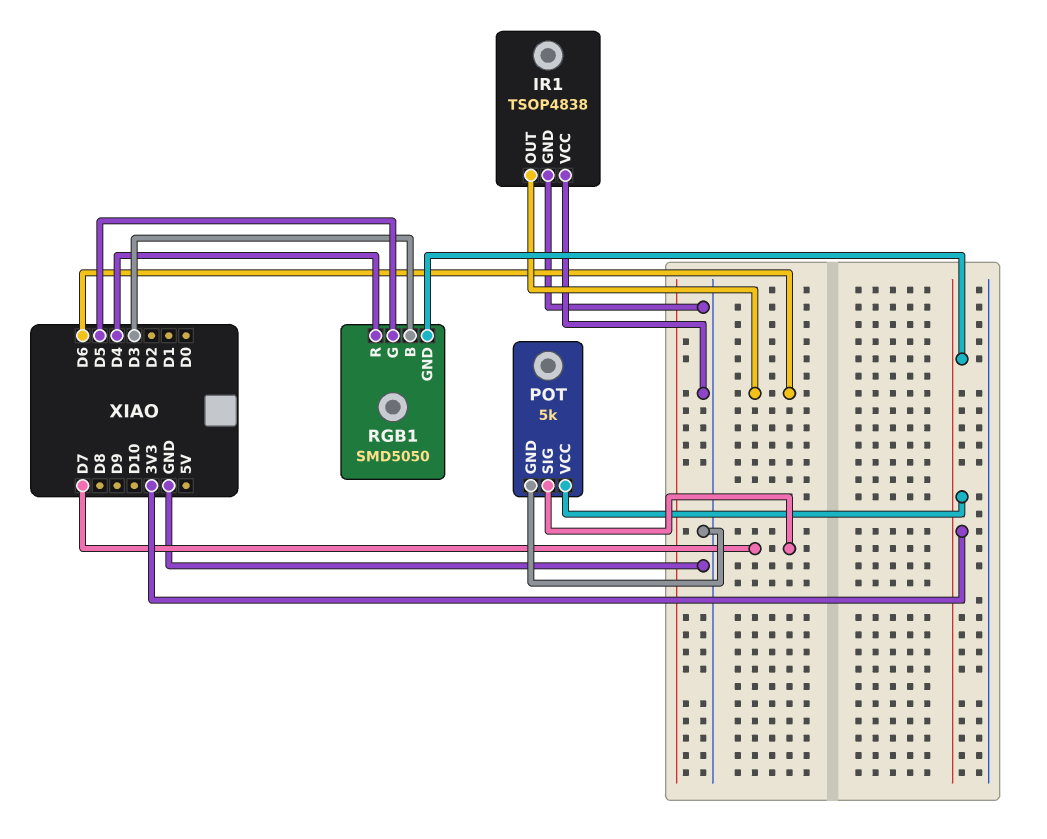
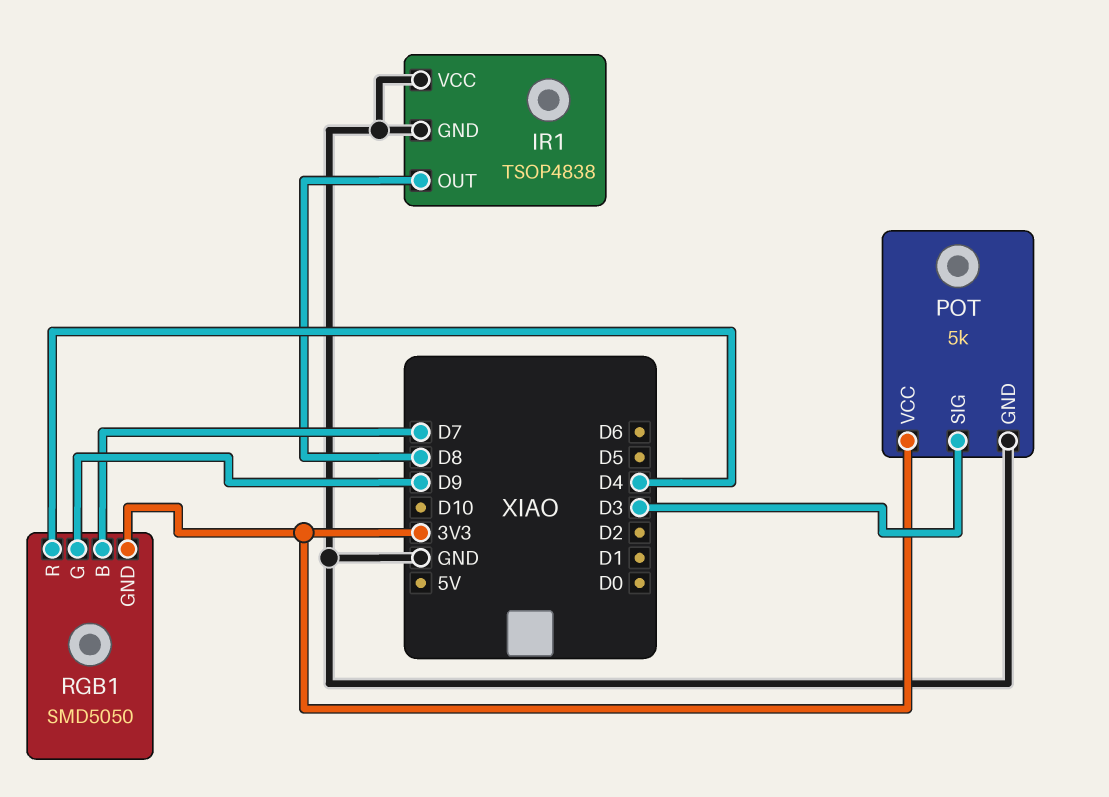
IR1 pin OUT: D6 -> D8
POT pin SIG: D7 -> D3
RGB1 pin B: D3 -> D7
RGB1 pin G: D5 -> D9

